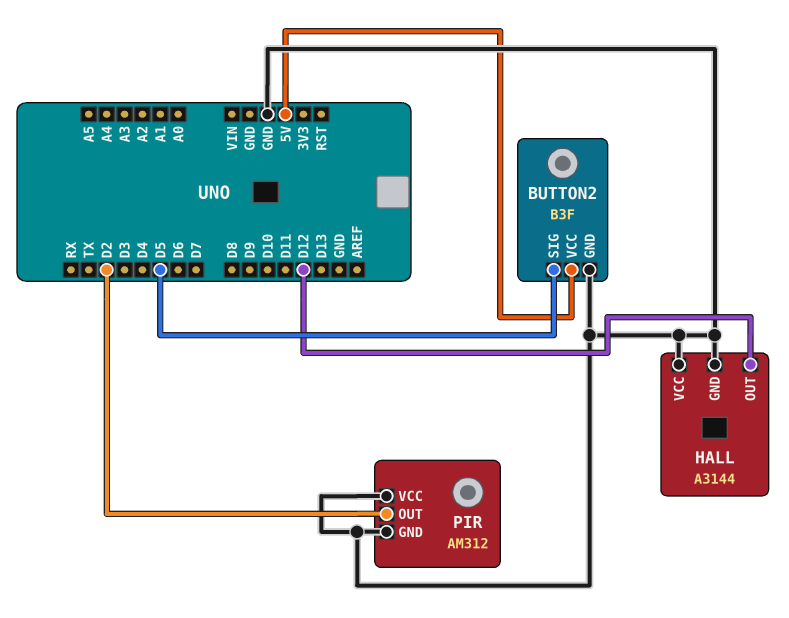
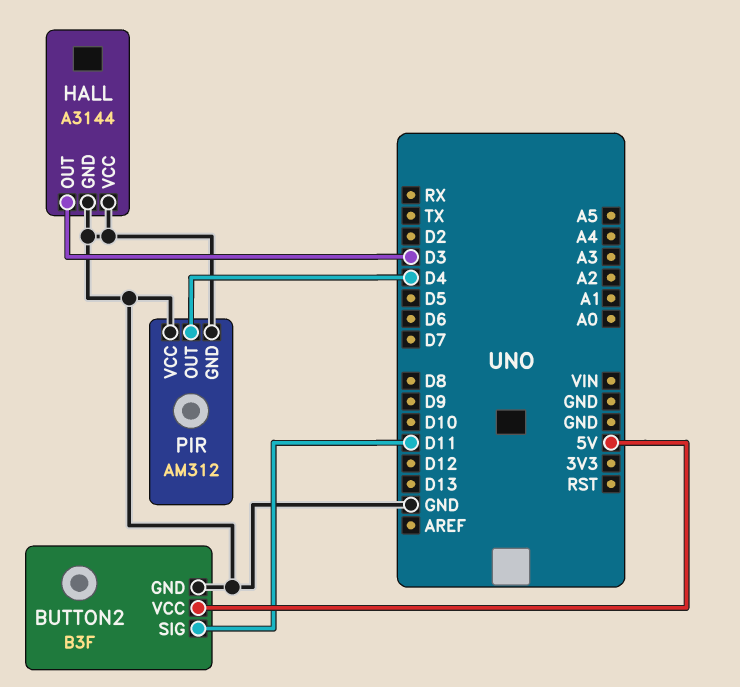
BUTTON2 pin SIG: D5 -> D11
HALL pin OUT: D12 -> D3
PIR pin OUT: D2 -> D4

